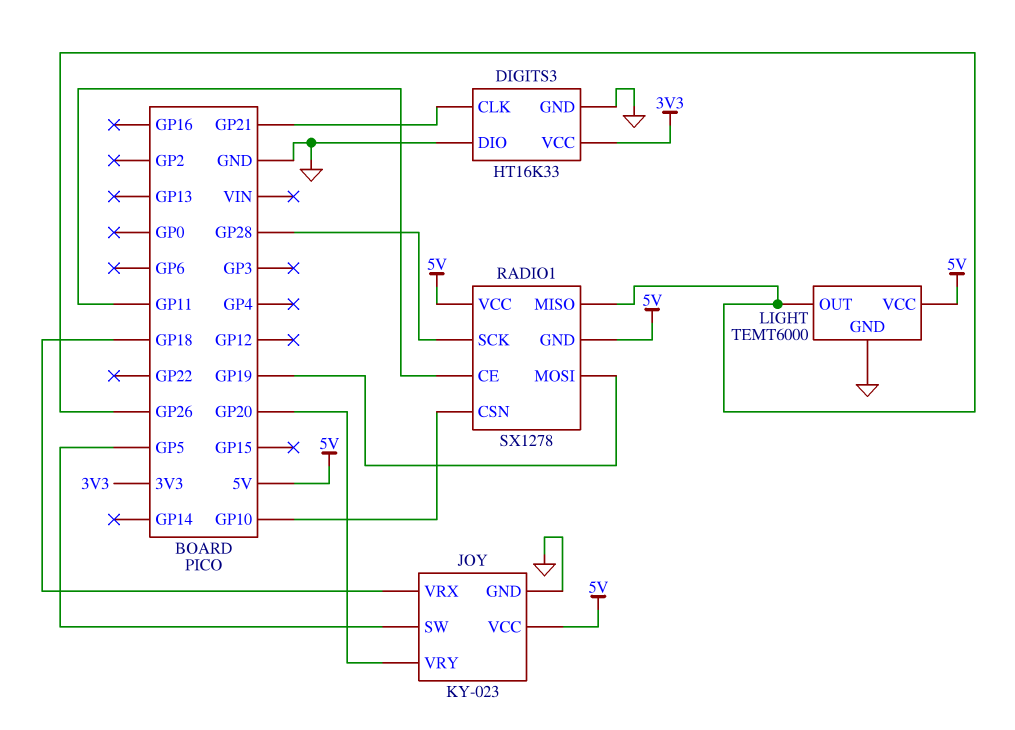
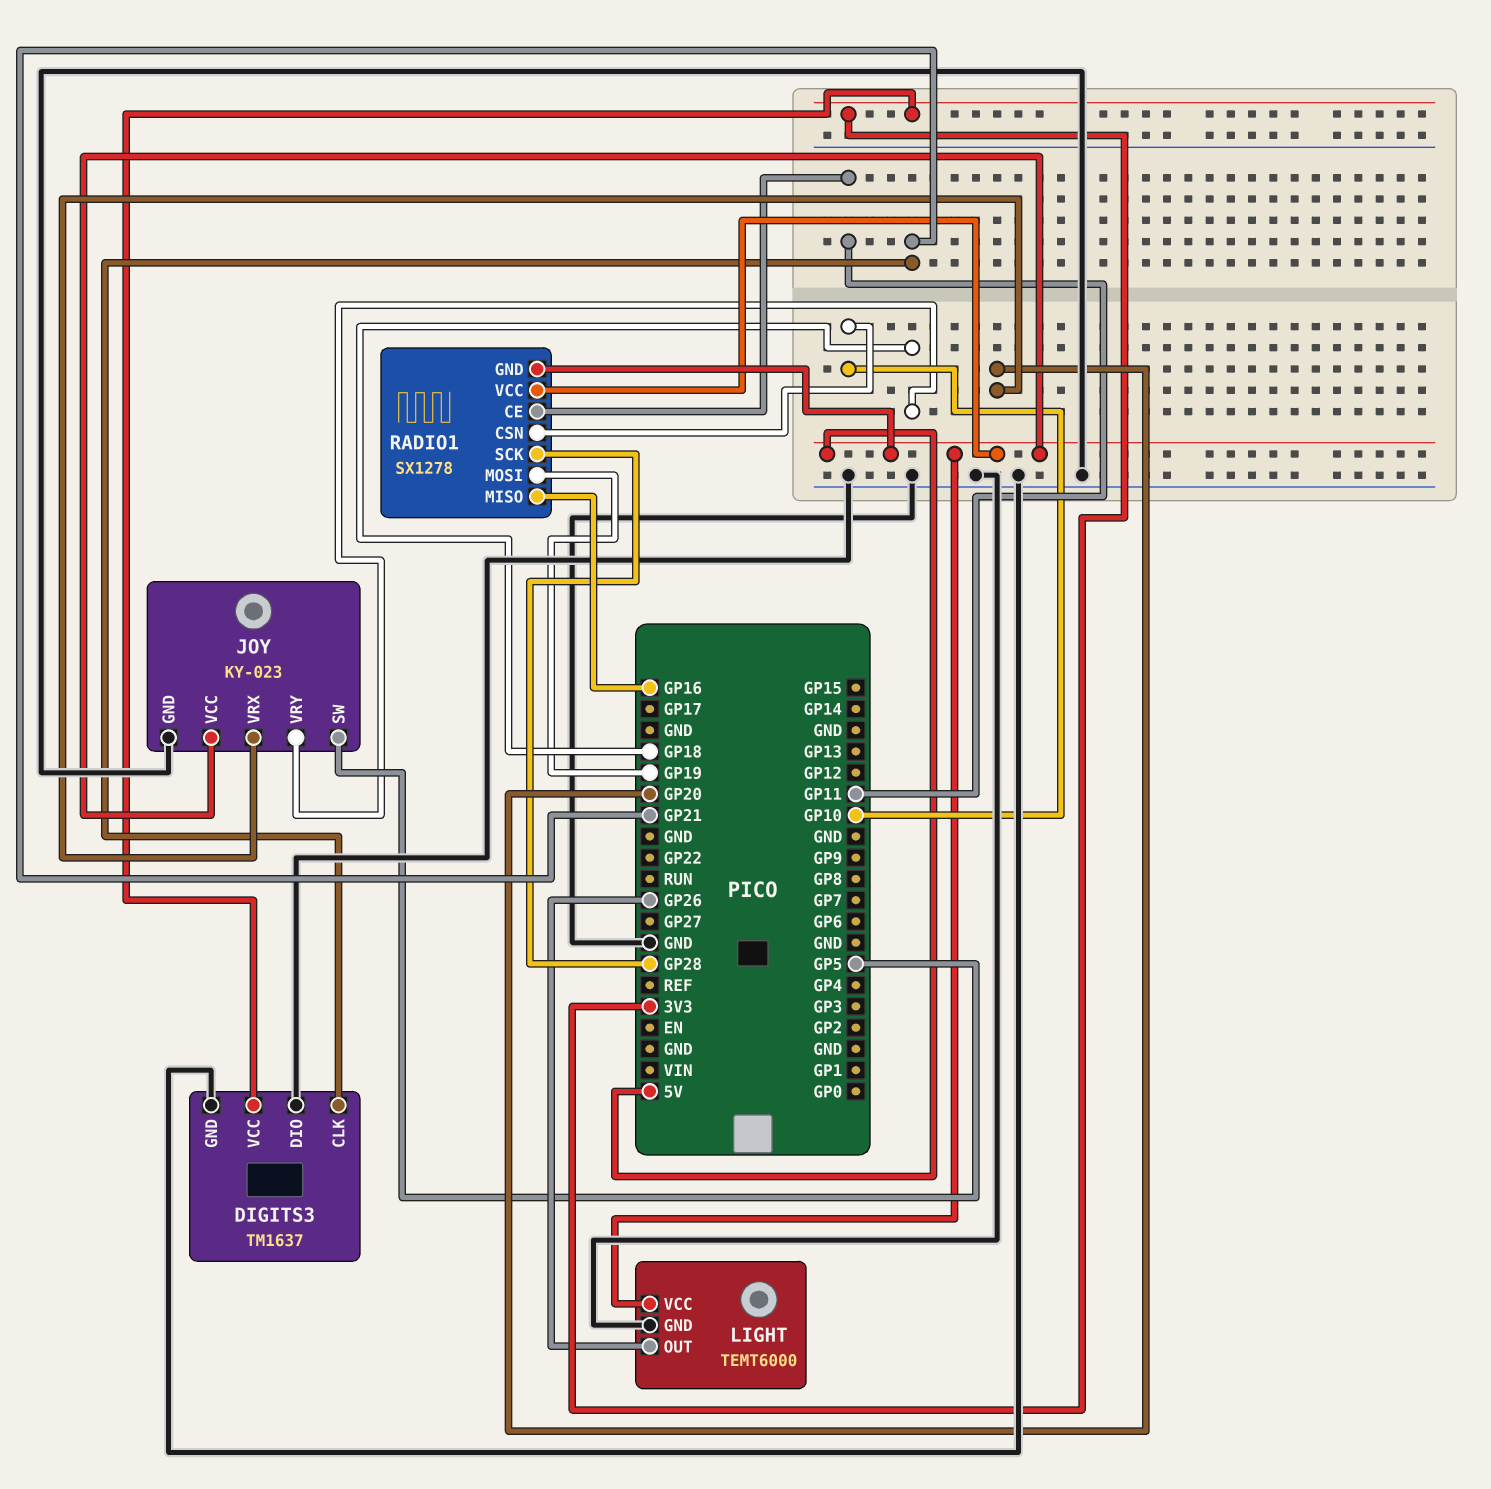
DIGITS3: HT16K33 -> TM1637
JOY pin VRX: GP18 -> GP20
JOY pin VRY: GP20 -> GP18
RADIO1 pin MISO: GP26 -> GP16

